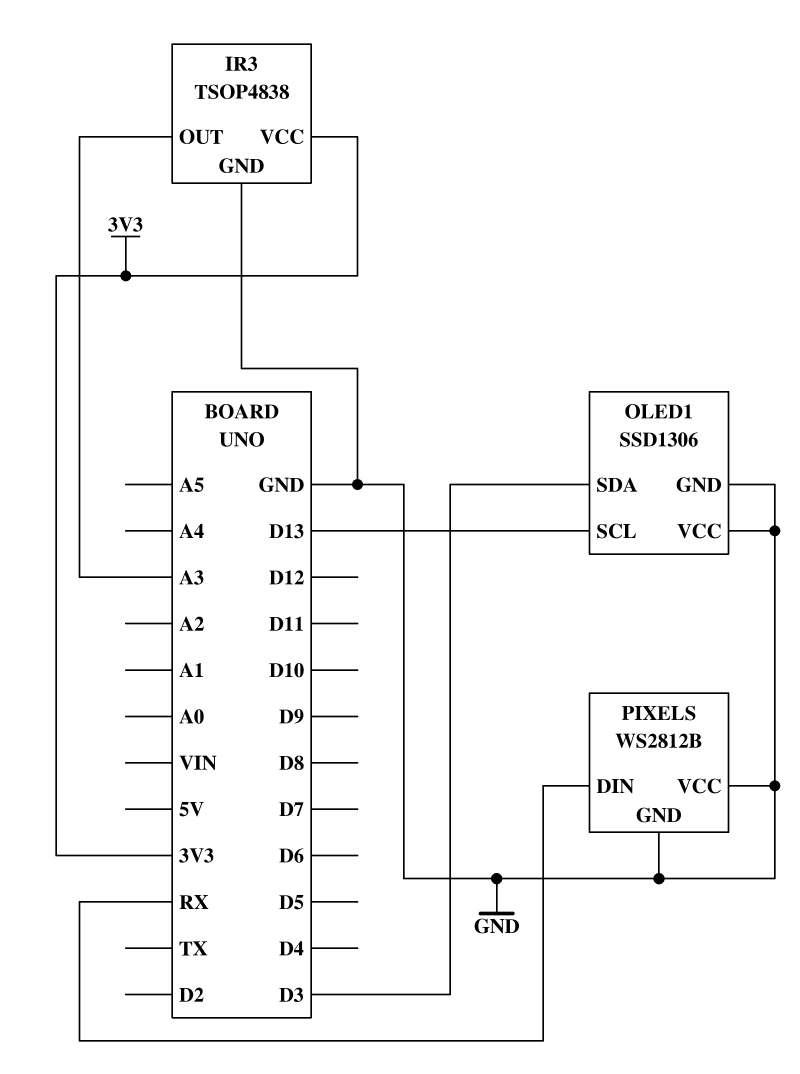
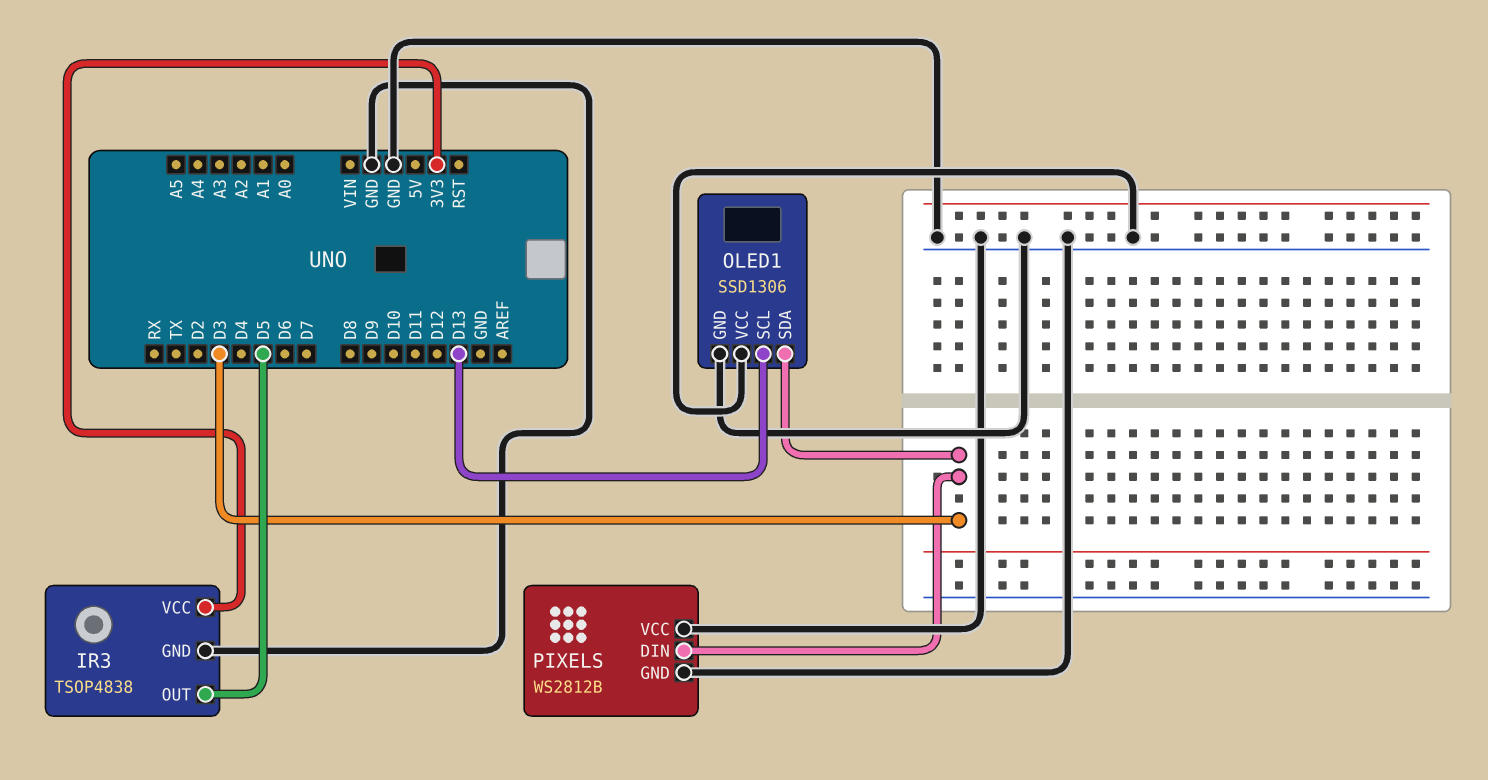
IR3 pin OUT: A3 -> D5
PIXELS pin DIN: RX -> D3

